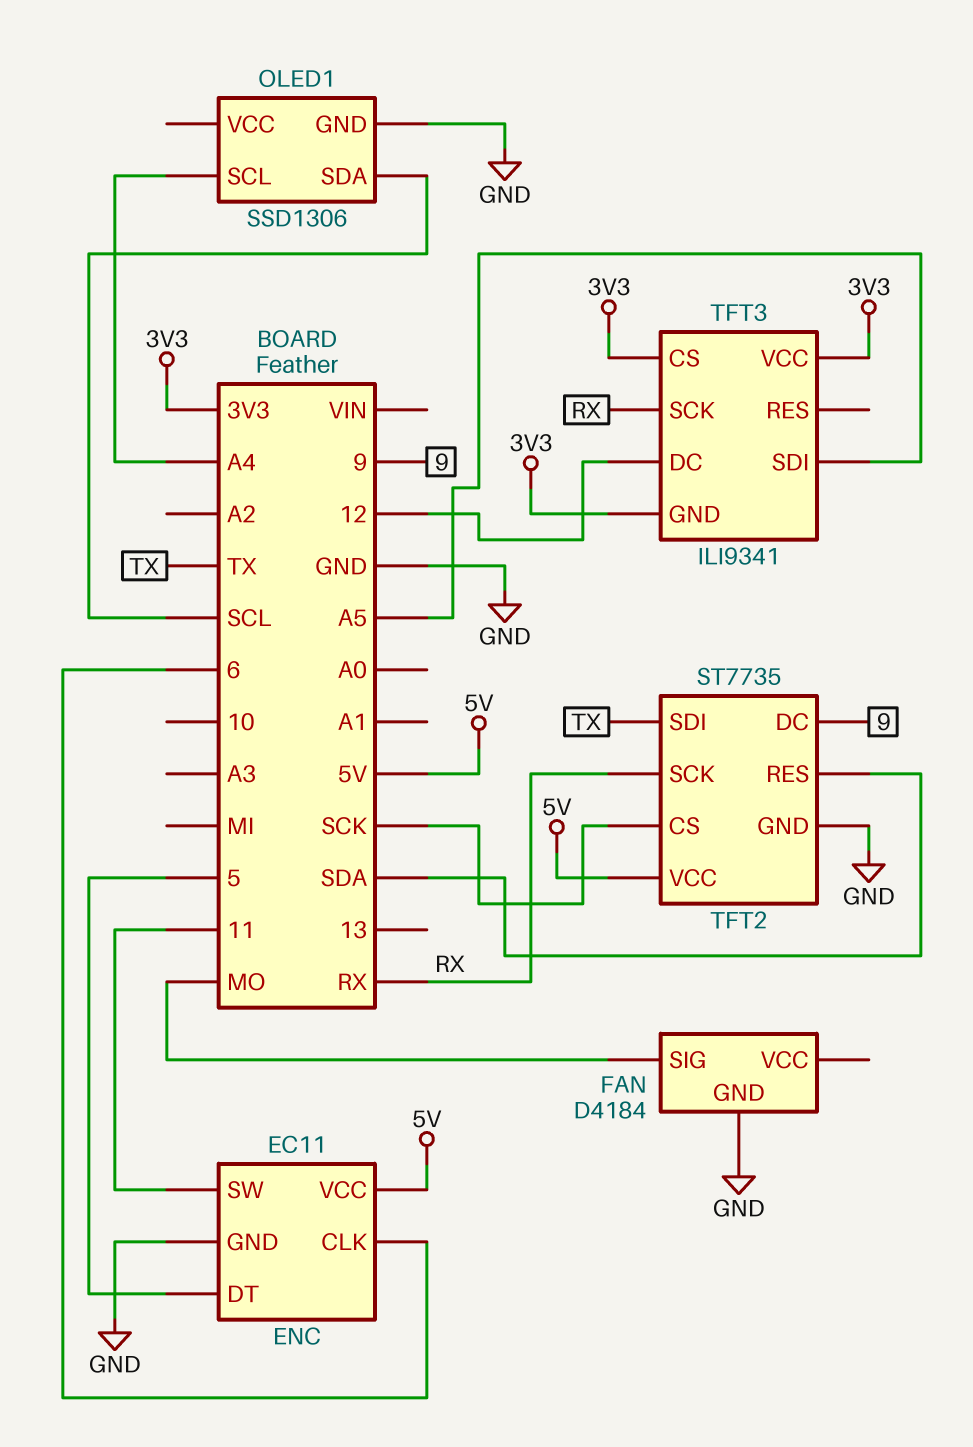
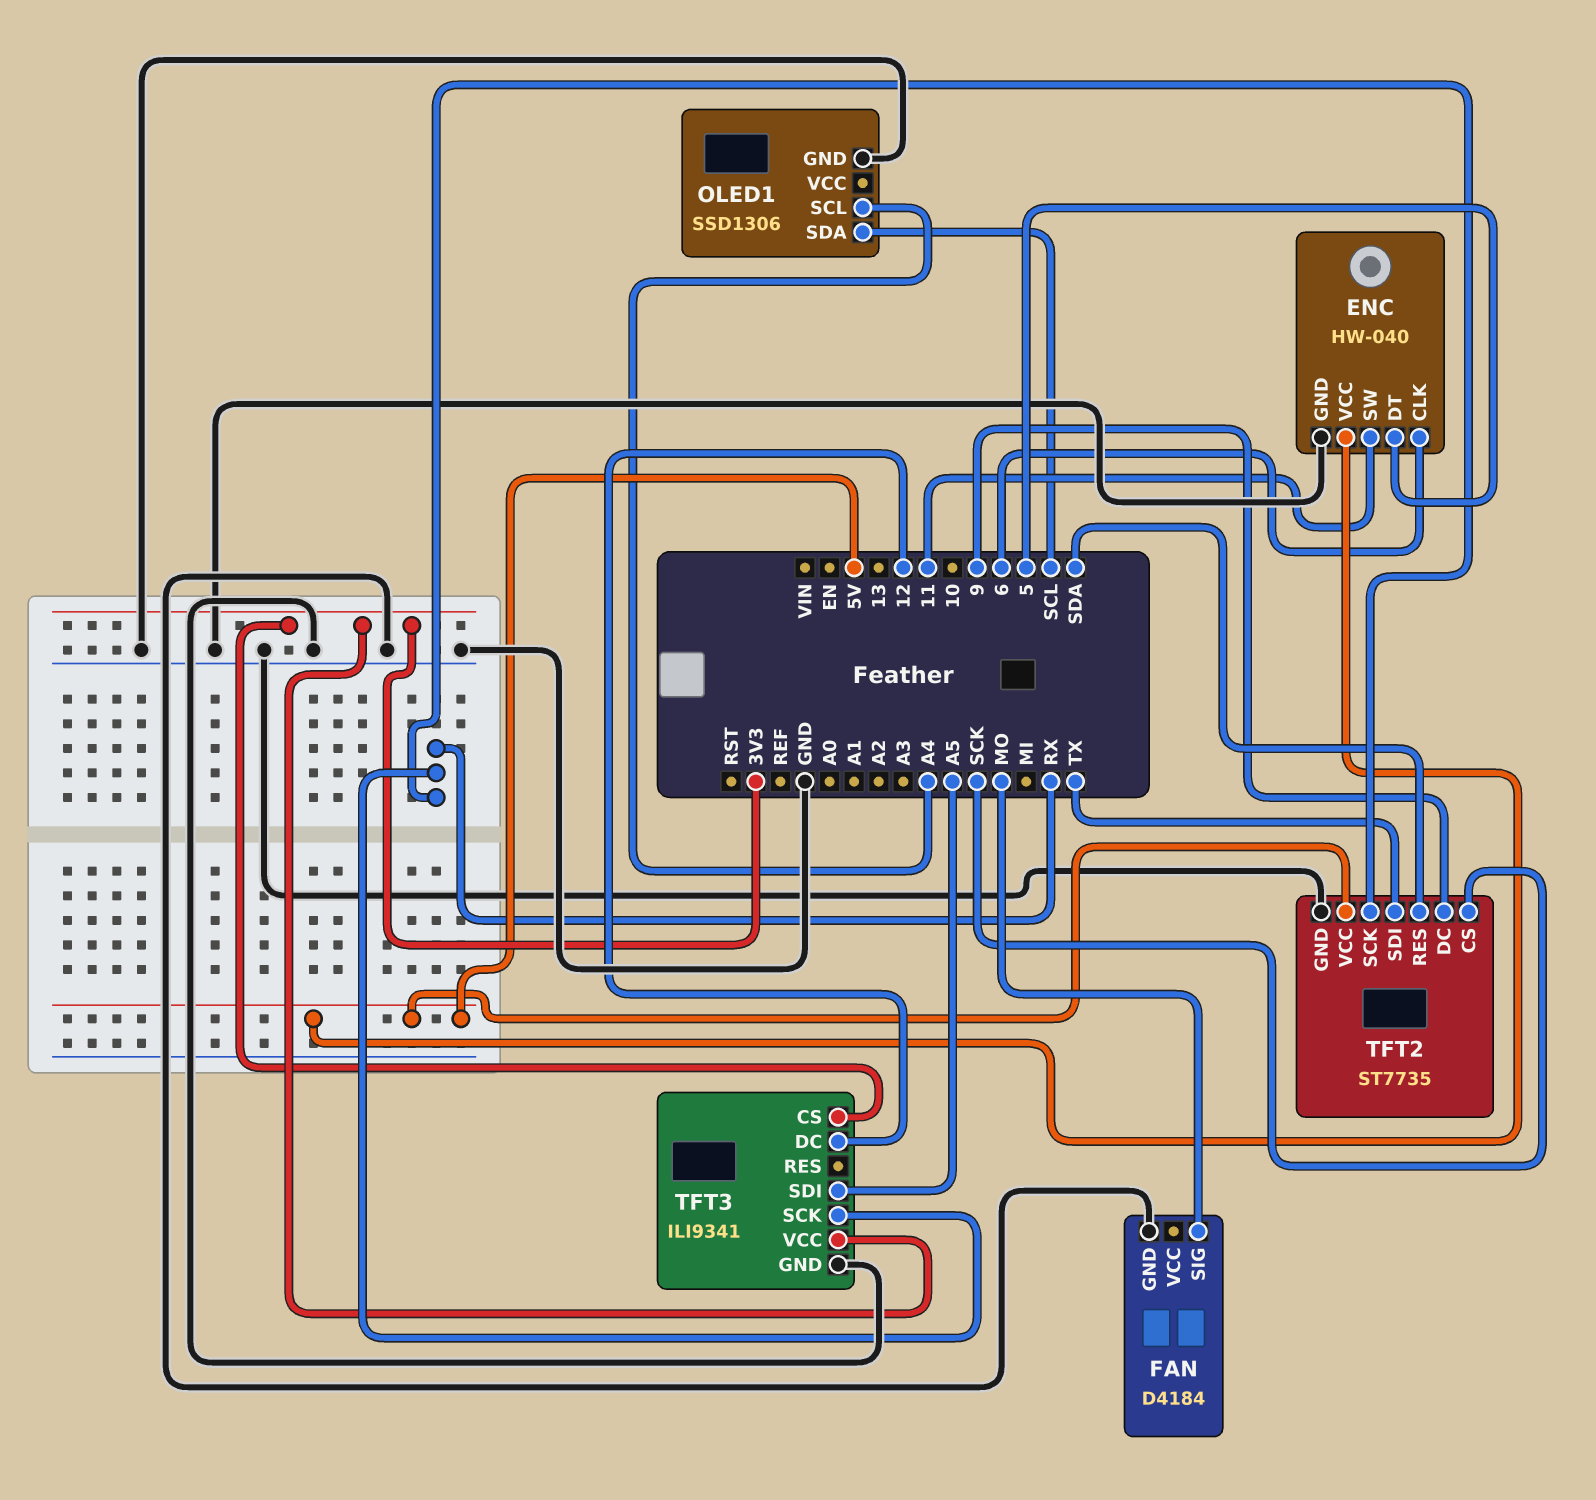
ENC: EC11 -> HW-040
TFT3 pin GND: 3V3 -> GND

